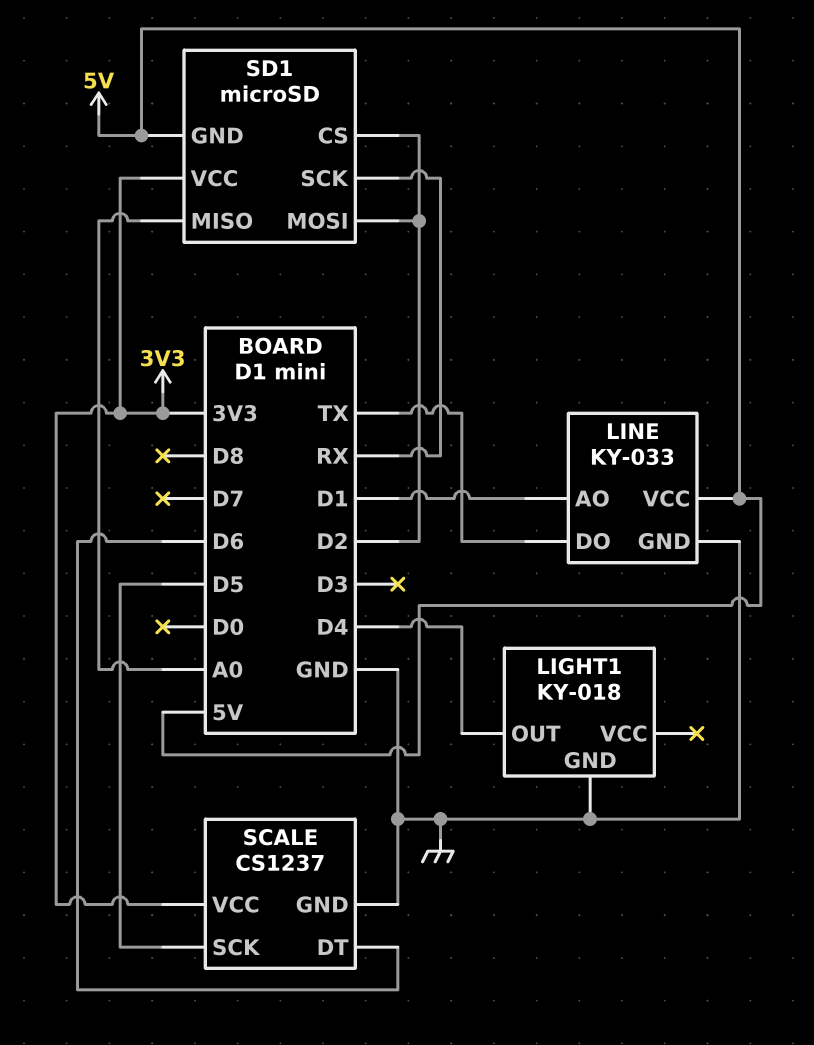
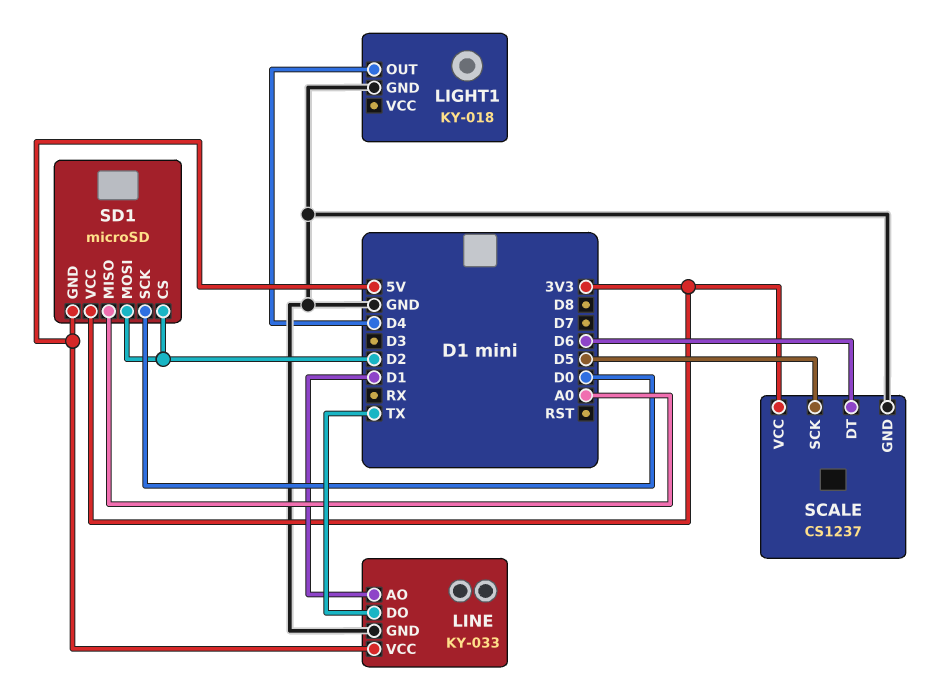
SD1 pin SCK: RX -> D0

